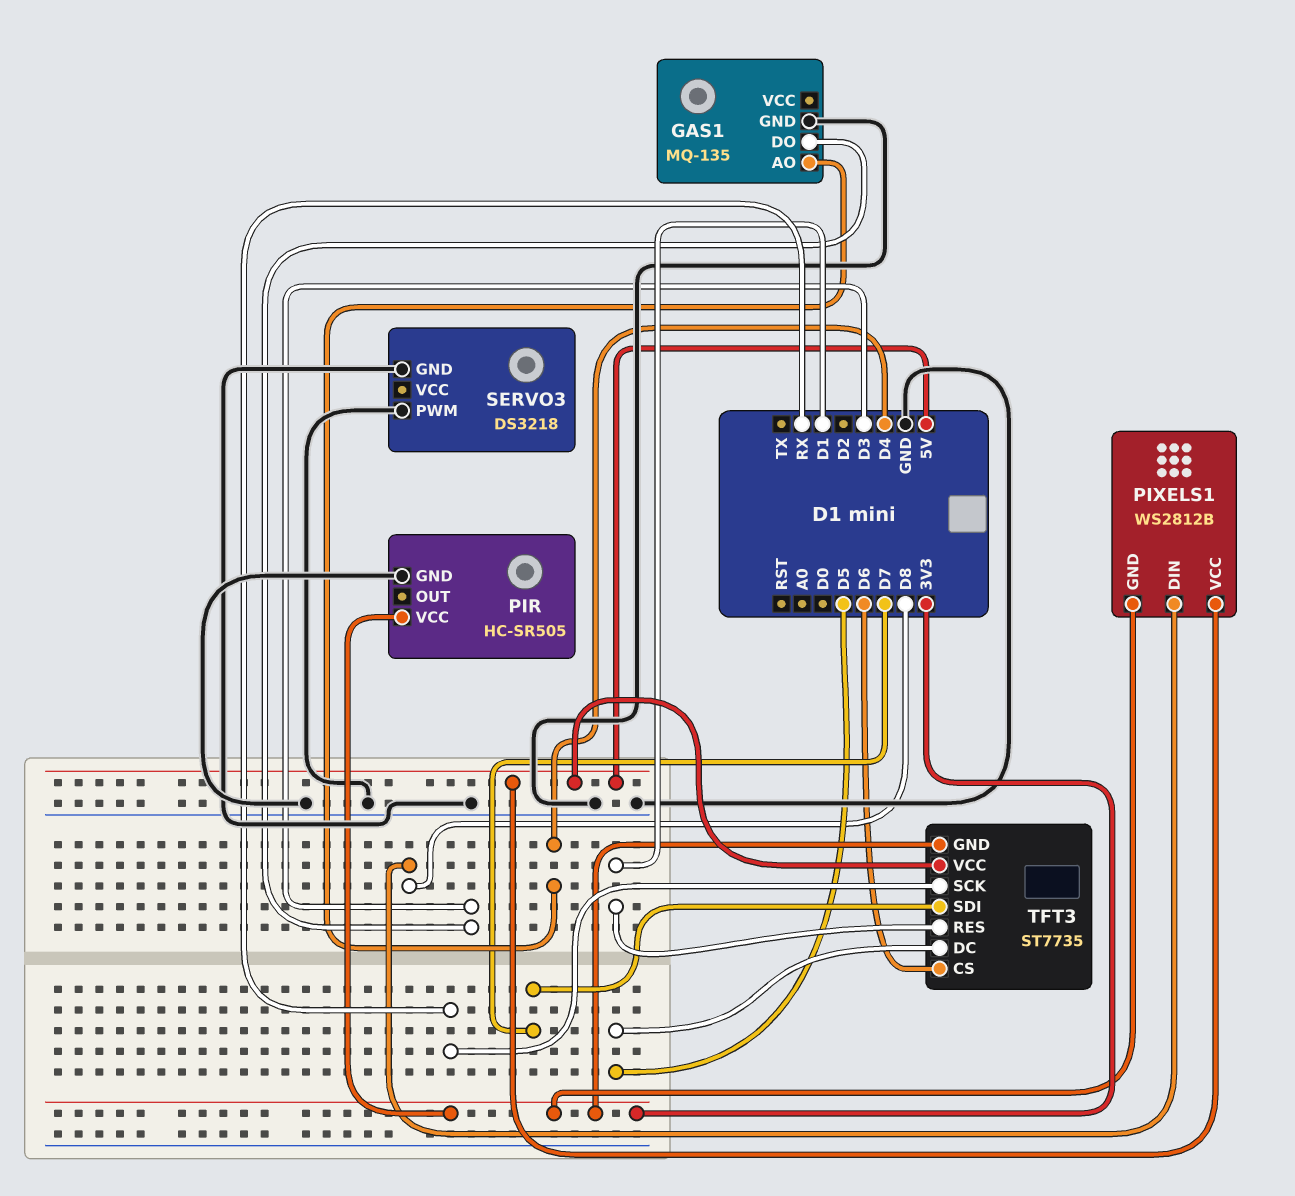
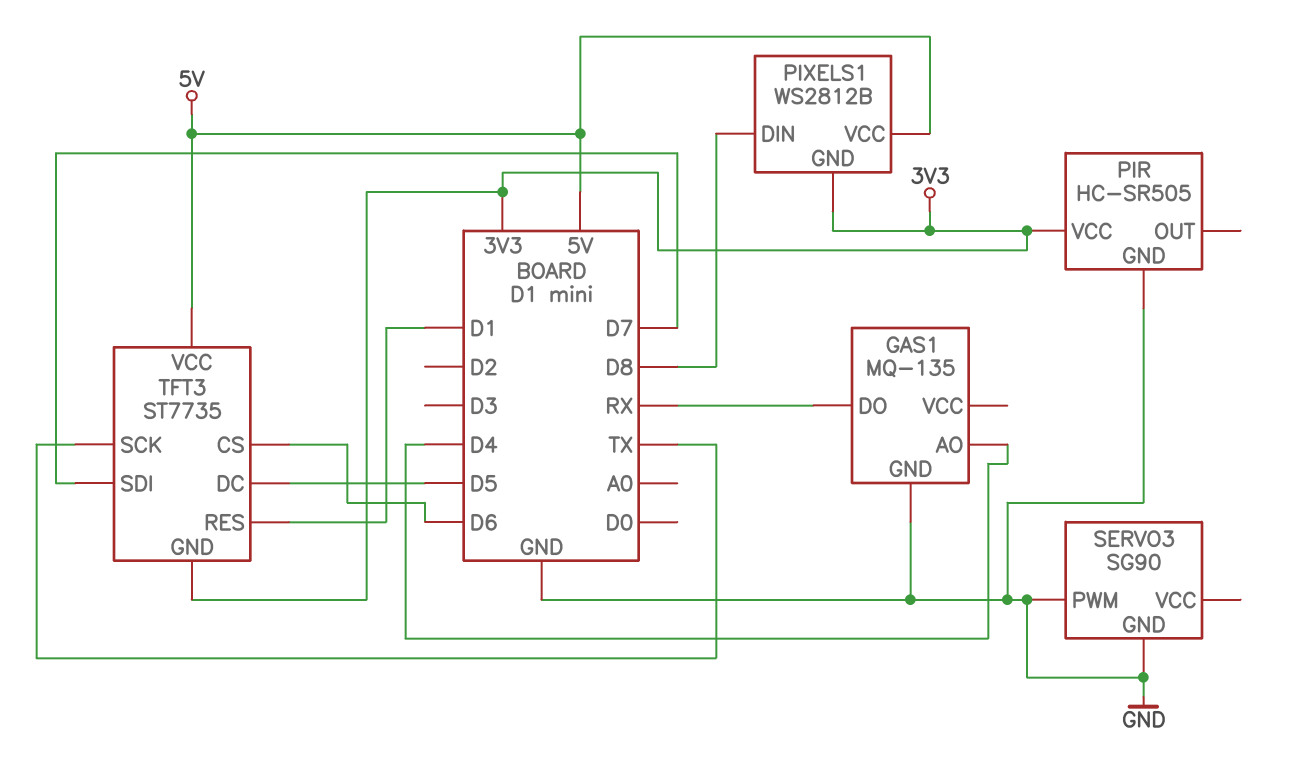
GAS1 pin DO: D3 -> RX
SERVO3: DS3218 -> SG90
TFT3 pin SCK: RX -> TX

